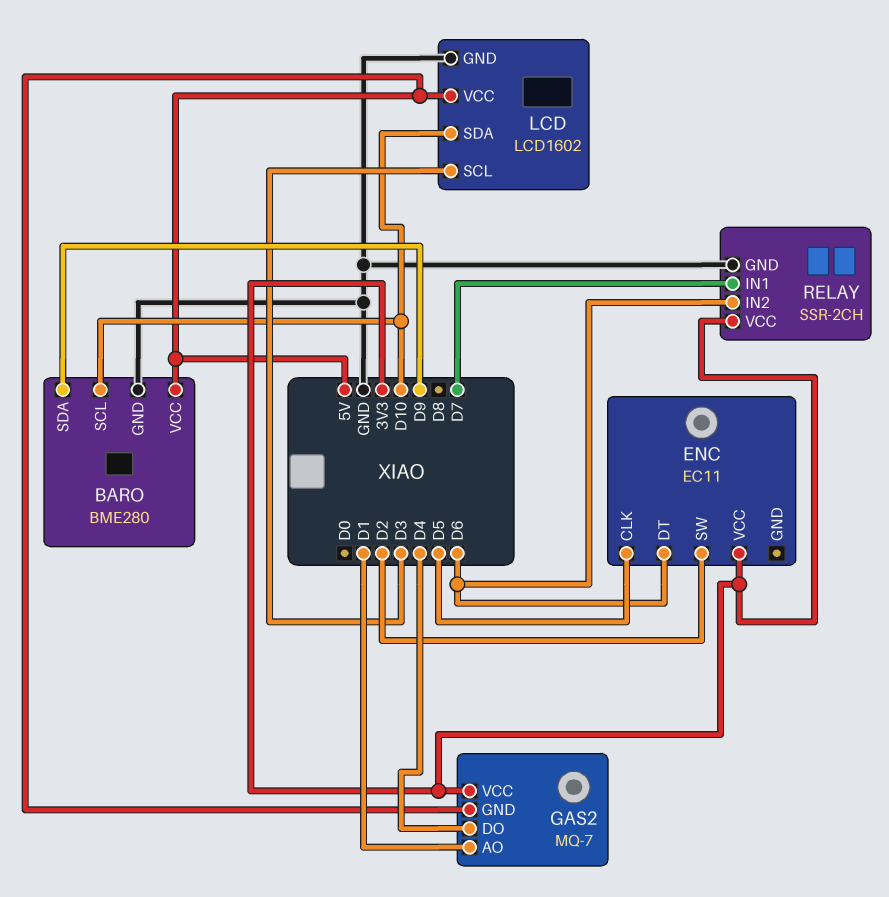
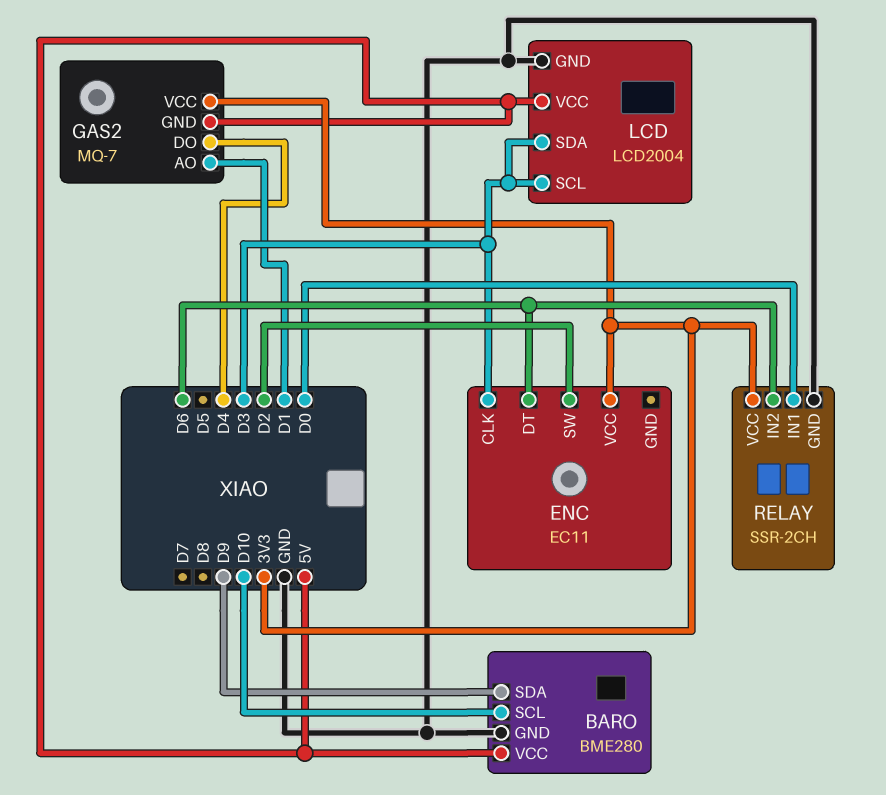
ENC pin CLK: D5 -> D3
LCD: LCD1602 -> LCD2004
LCD pin SDA: D10 -> D3
RELAY pin IN1: D7 -> D0

